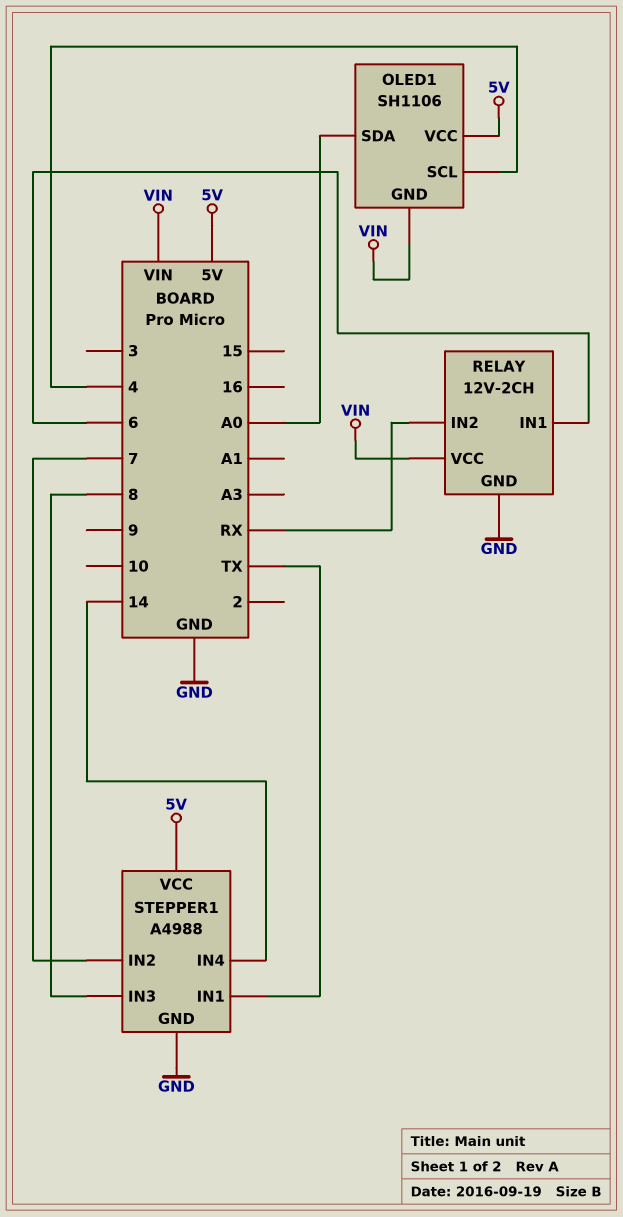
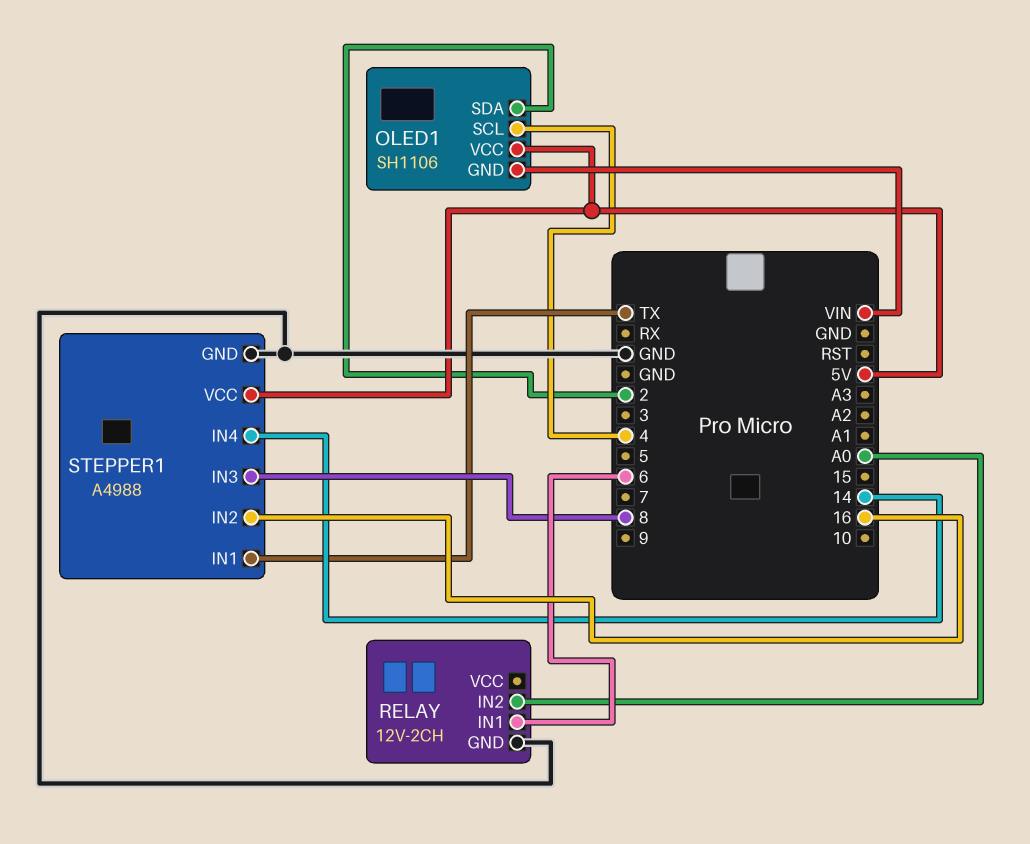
OLED1 pin SDA: A0 -> 2
RELAY pin IN2: RX -> A0
RELAY pin VCC: VIN -> none
STEPPER1 pin IN2: 7 -> 16

